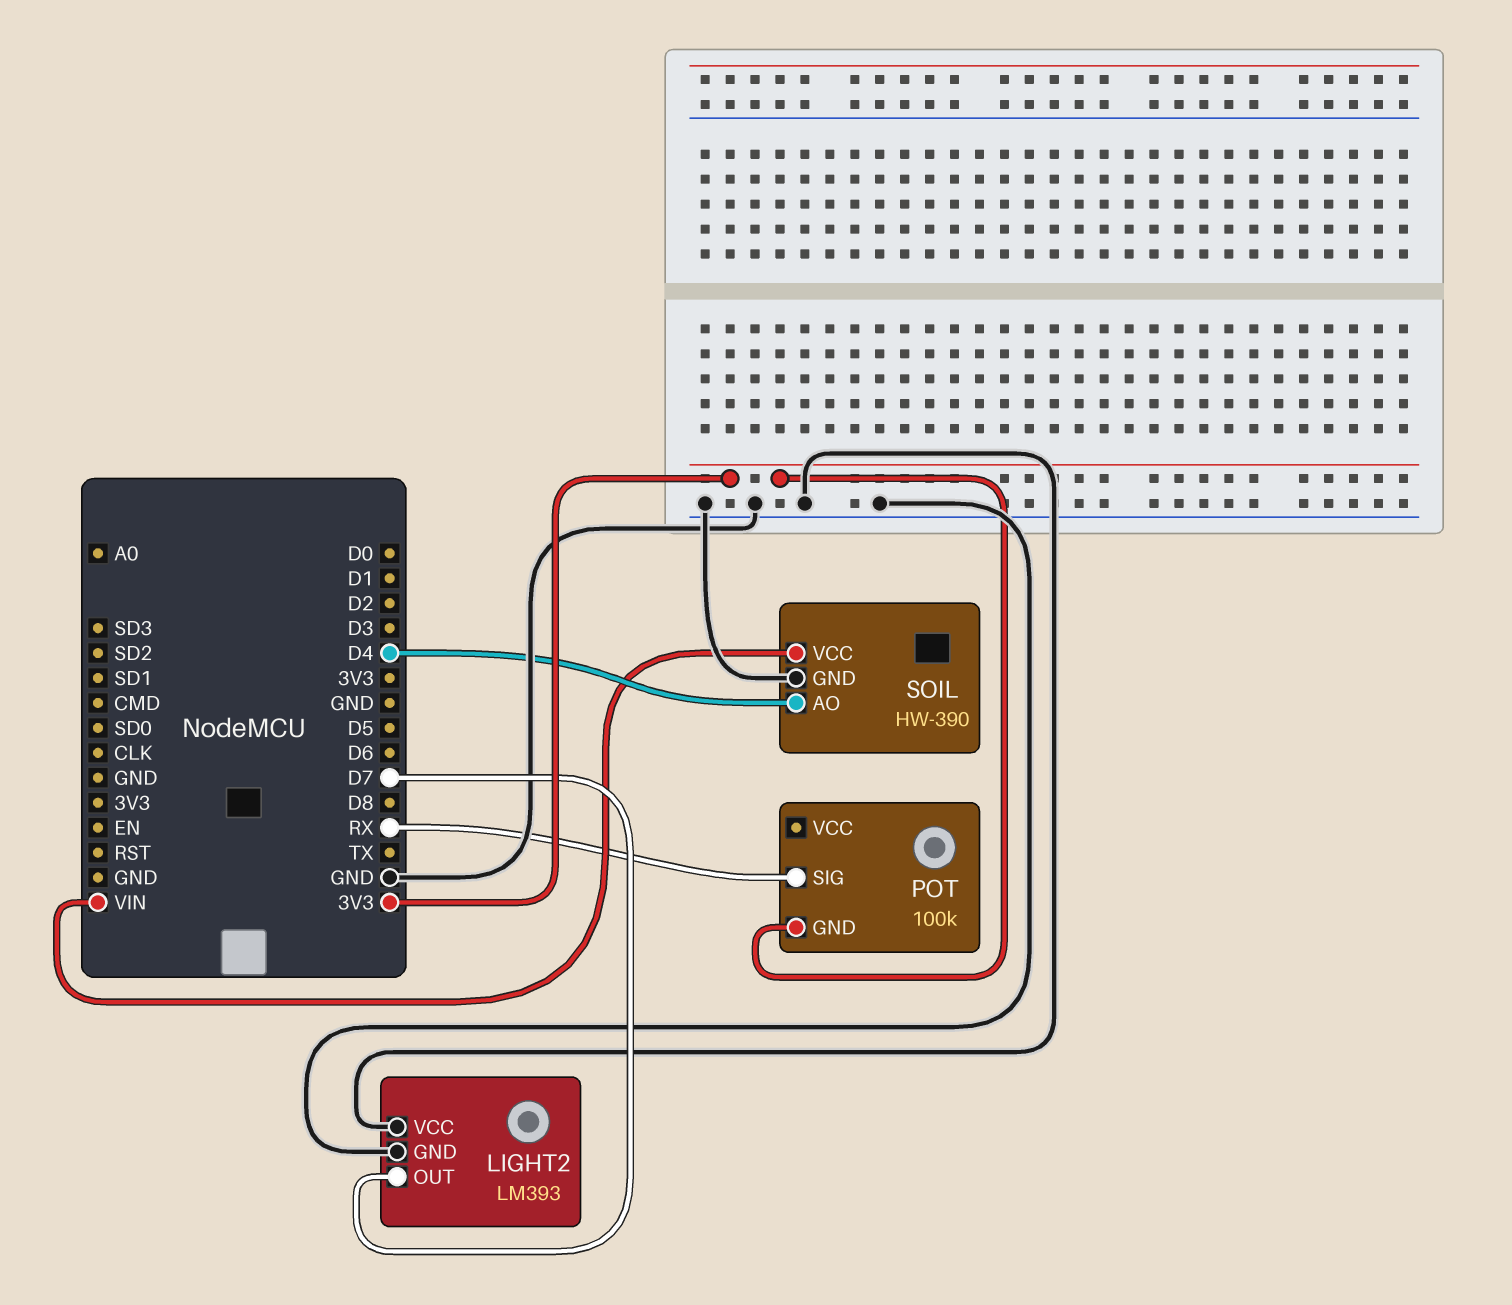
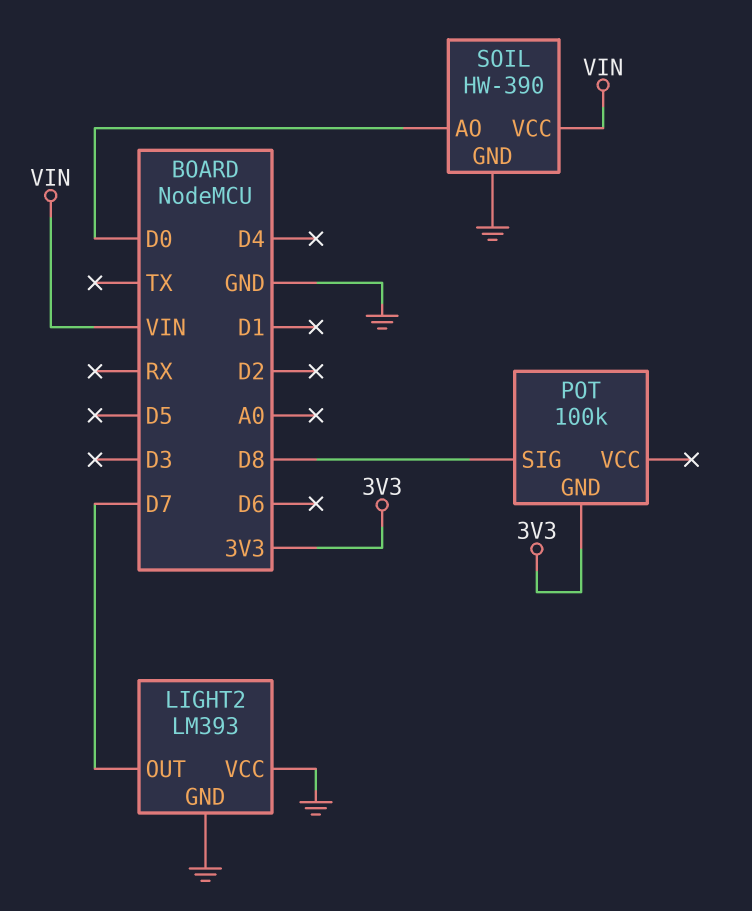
POT pin SIG: RX -> D8
SOIL pin AO: D4 -> D0

